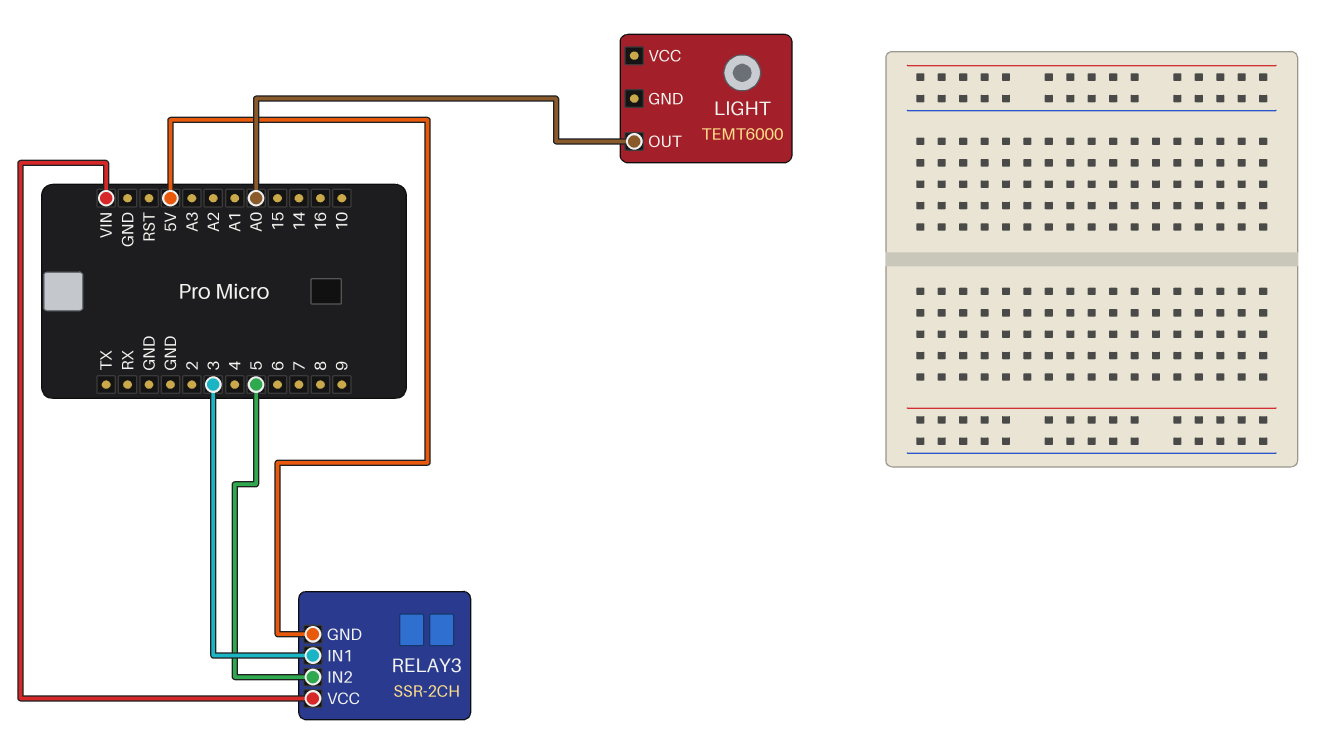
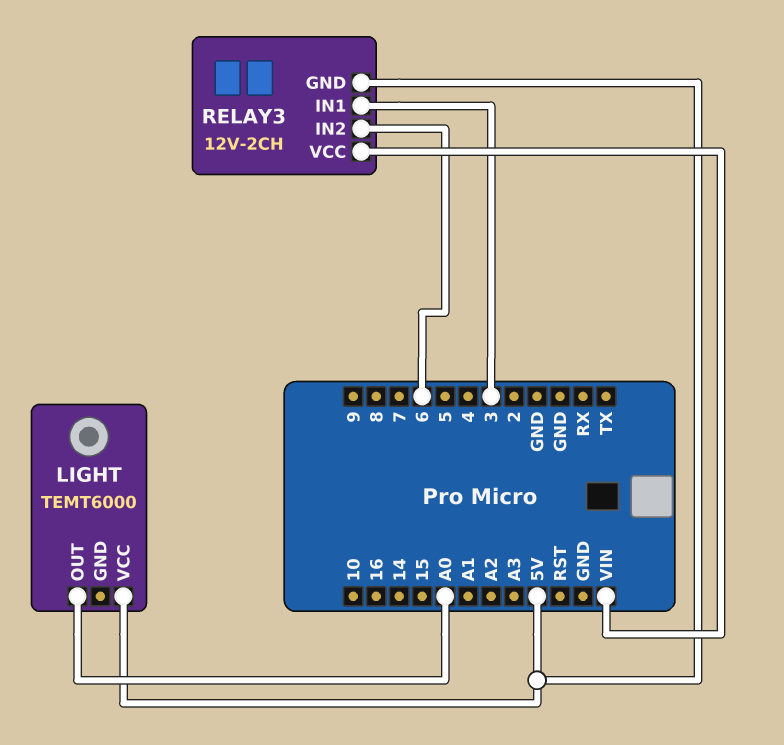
LIGHT pin VCC: none -> 5V
RELAY3: SSR-2CH -> 12V-2CH
RELAY3 pin IN2: 5 -> 6

